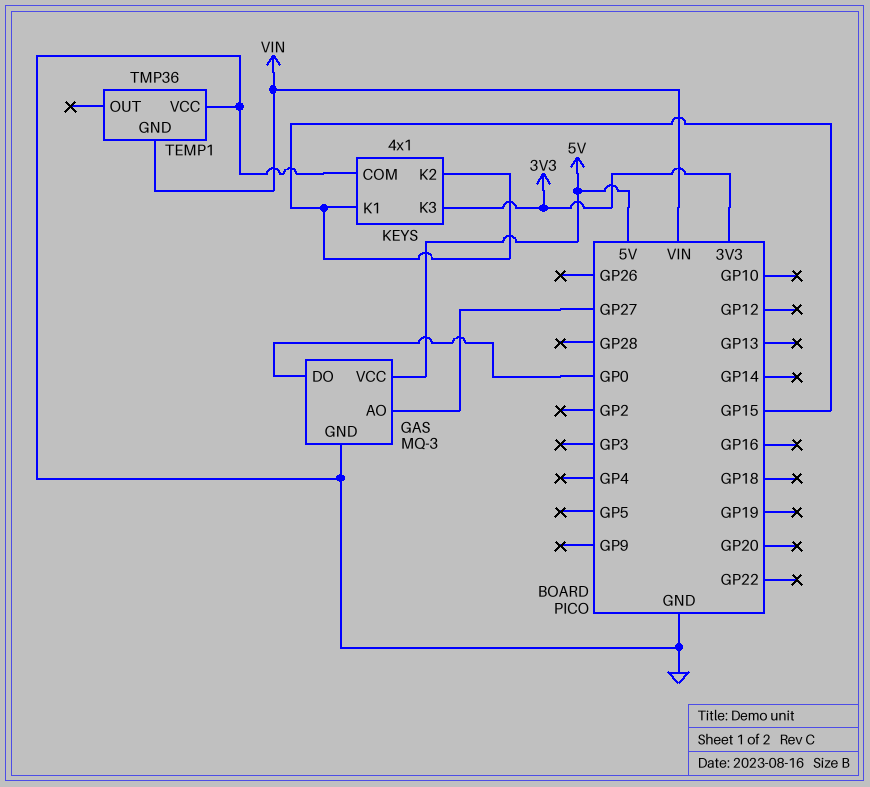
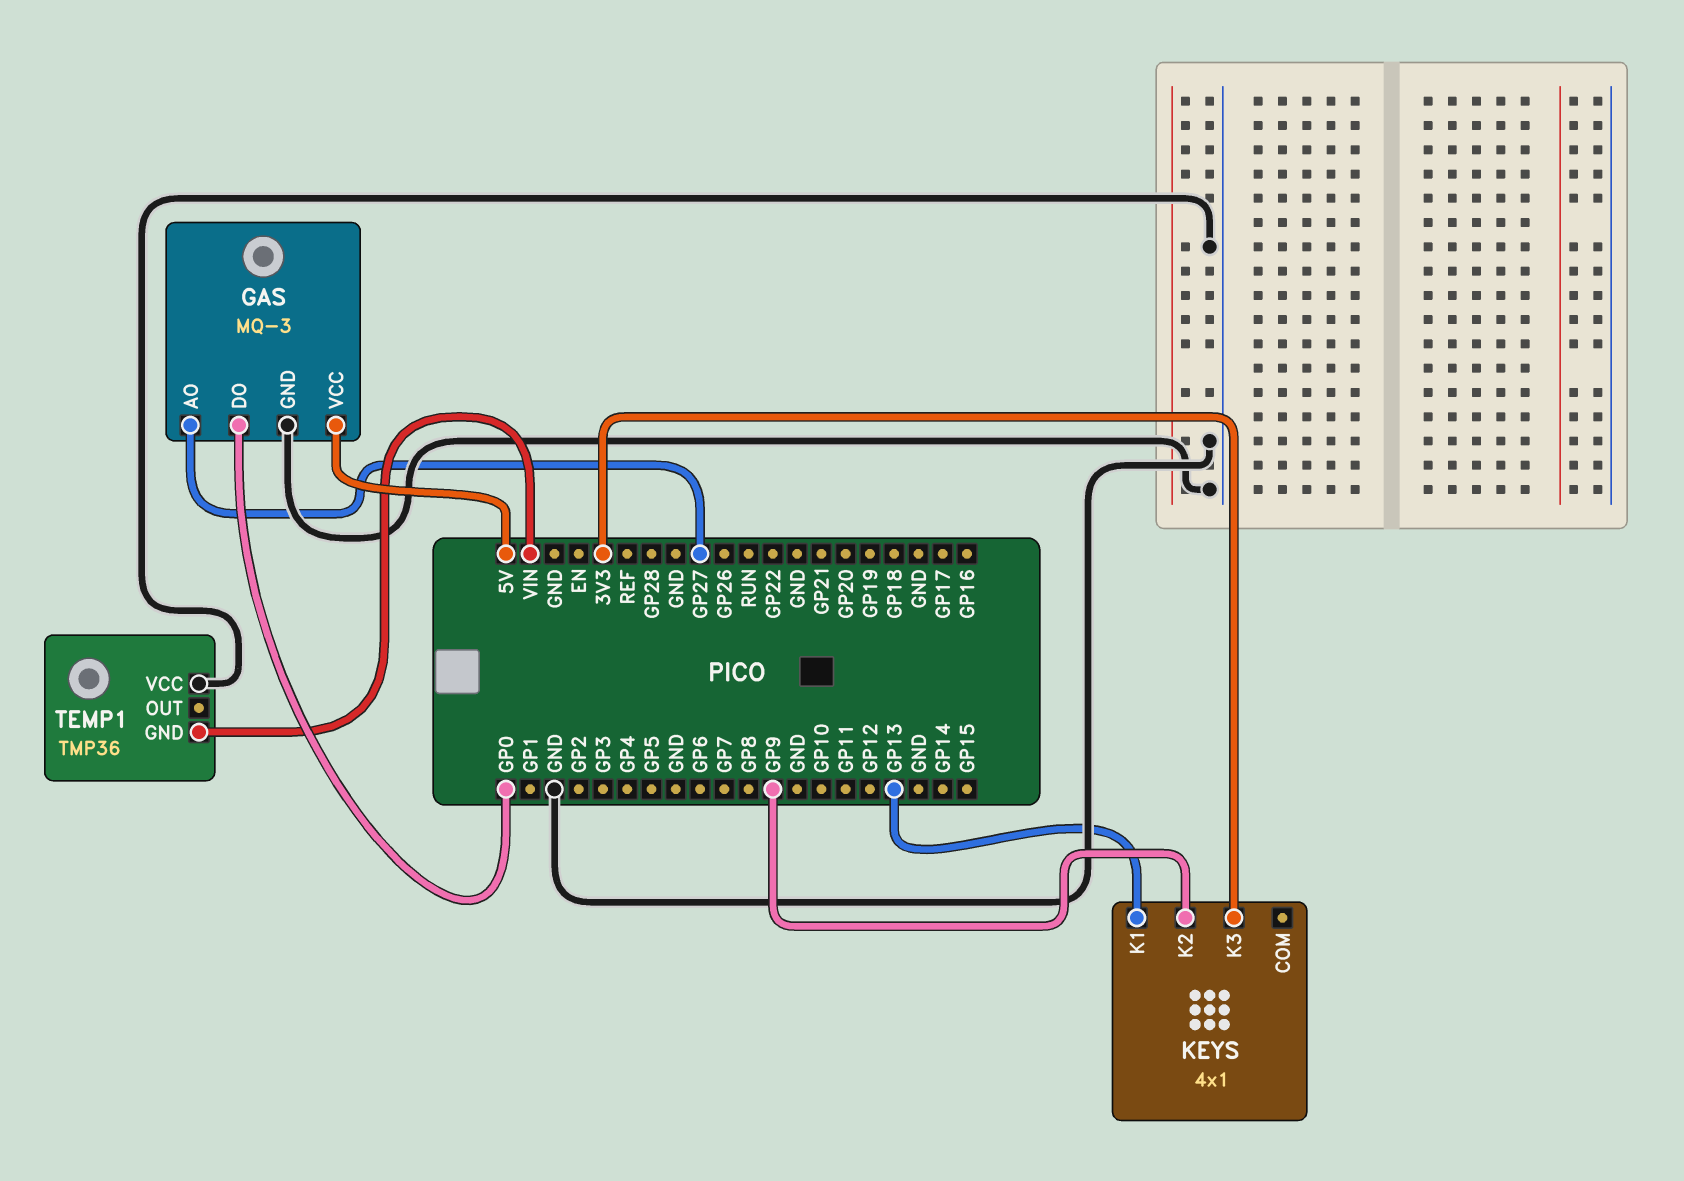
KEYS pin COM: GND -> none
KEYS pin K1: GP15 -> GP13
KEYS pin K2: GP15 -> GP9

